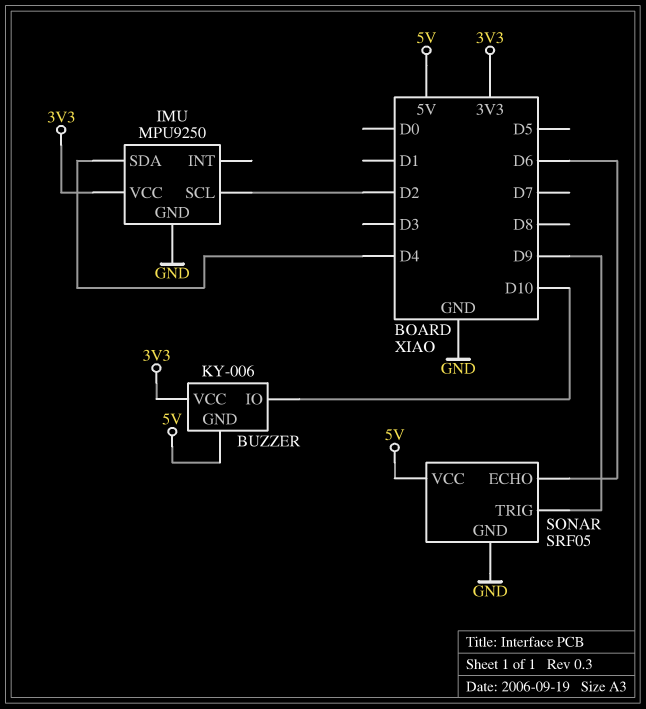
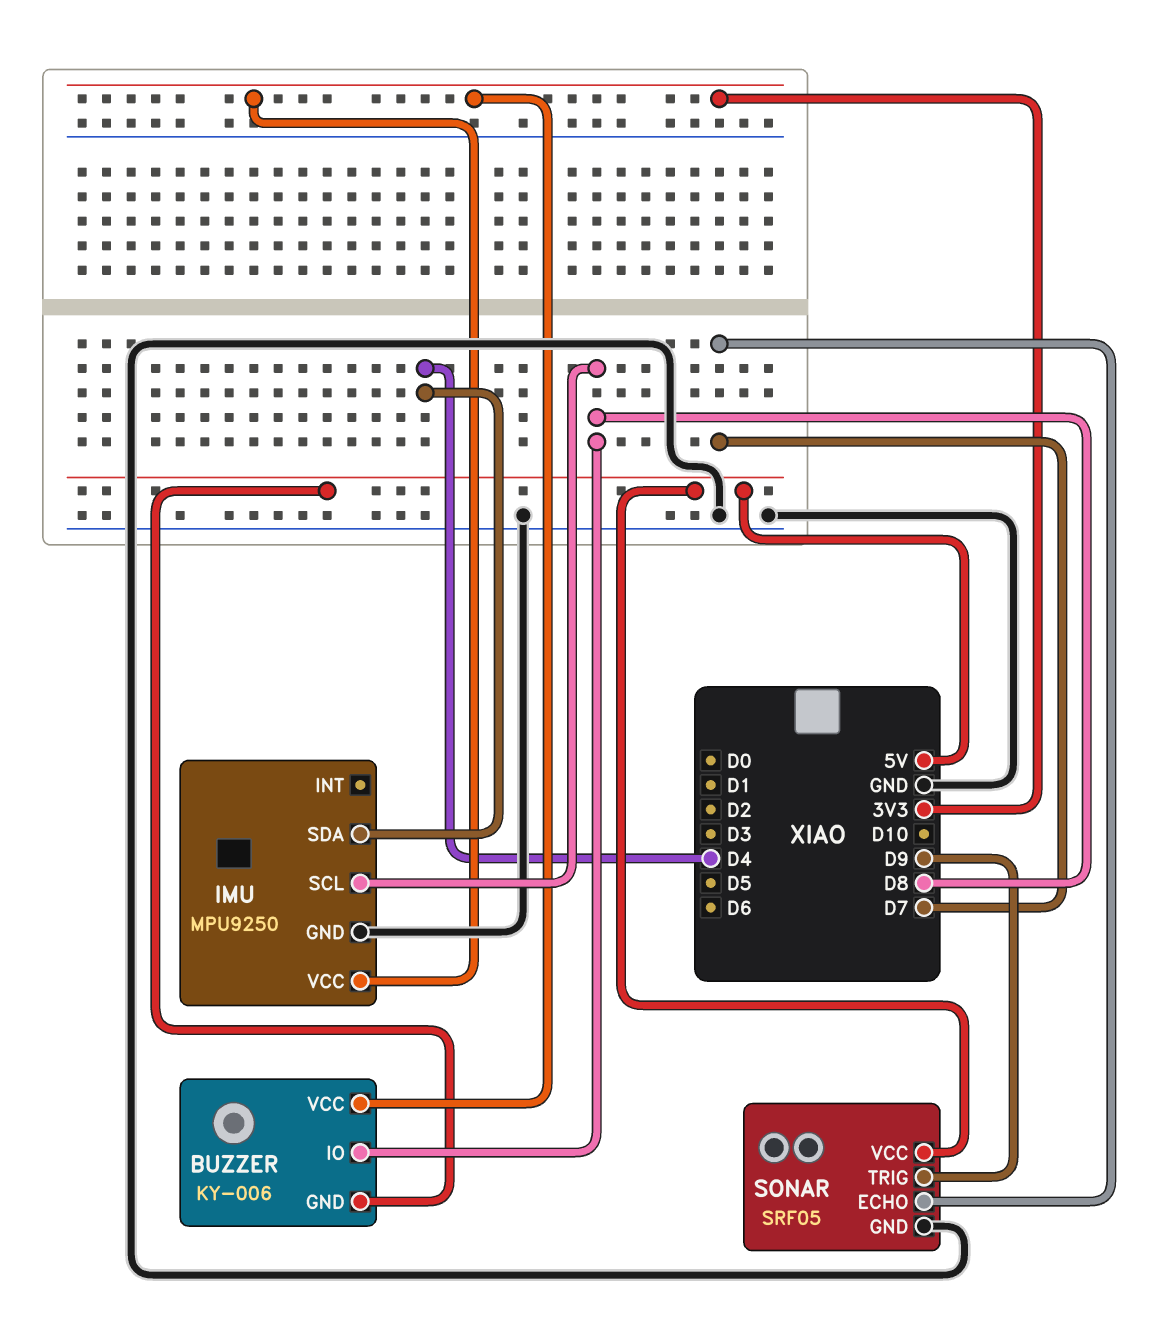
BUZZER pin IO: D10 -> D8
IMU pin SCL: D2 -> D8
SONAR pin ECHO: D6 -> D7

